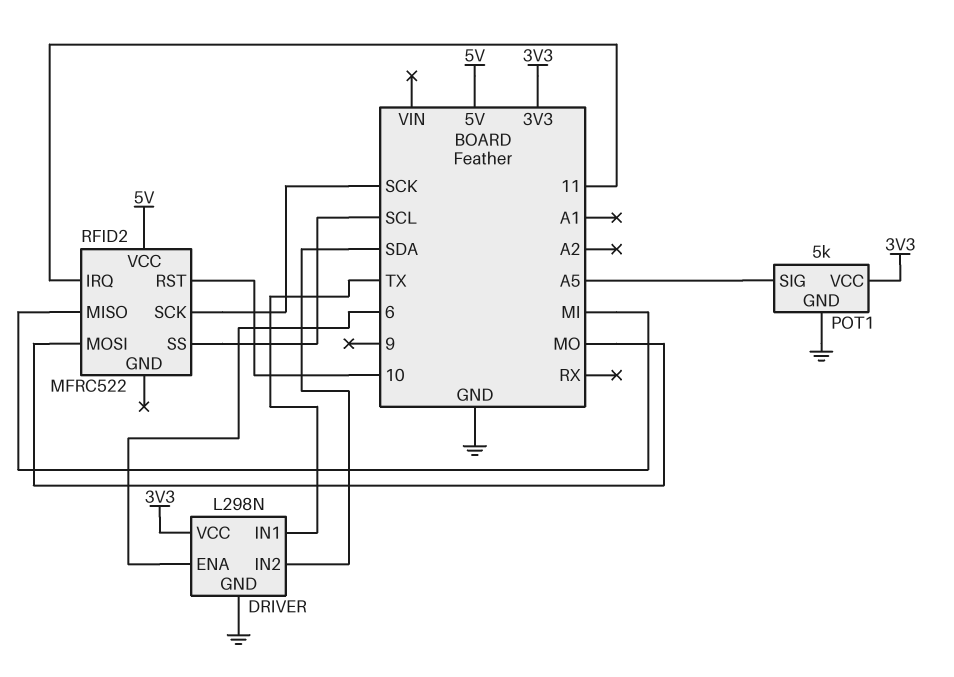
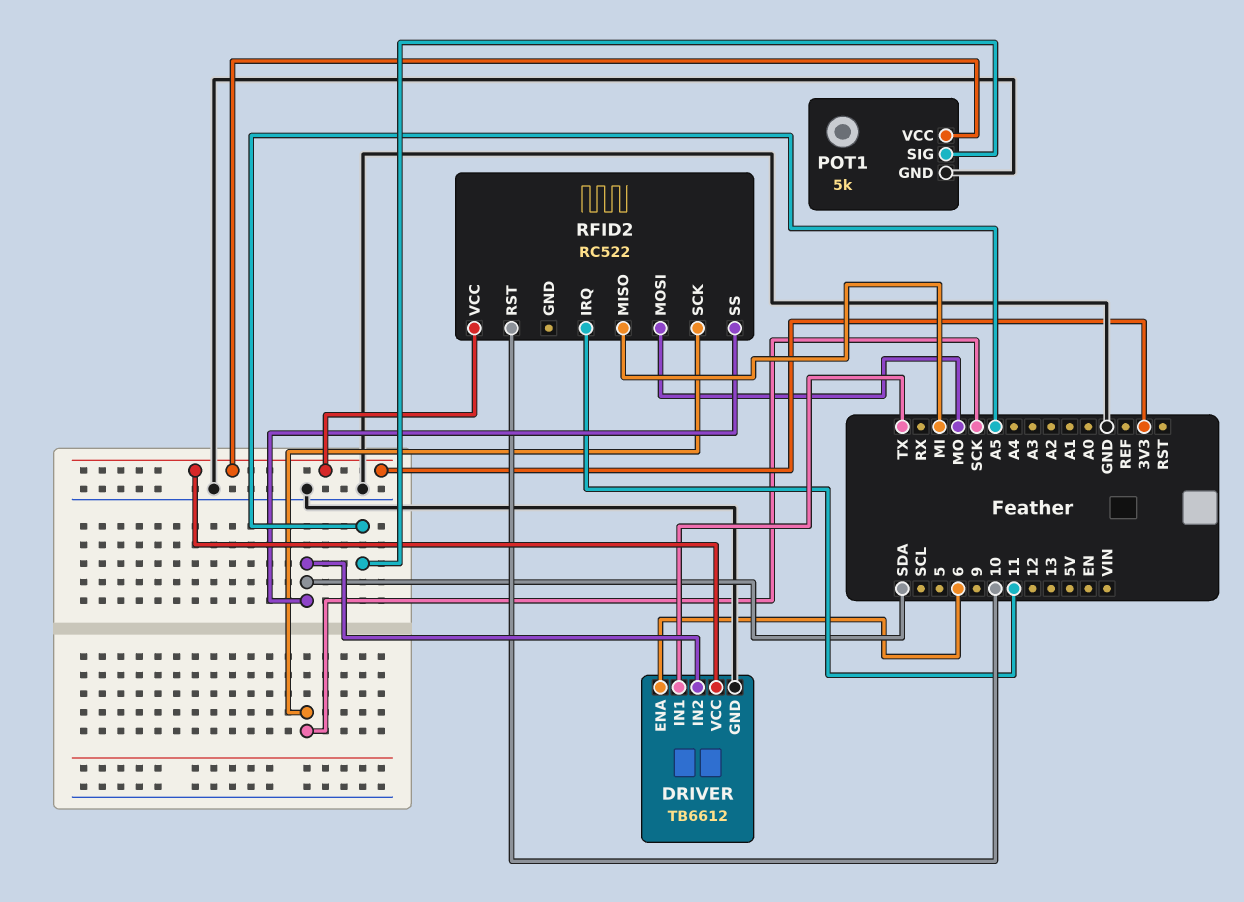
DRIVER: L298N -> TB6612
RFID2: MFRC522 -> RC522
RFID2 pin SS: SCL -> SDA
RFID2 pin VCC: 5V -> 3V3

